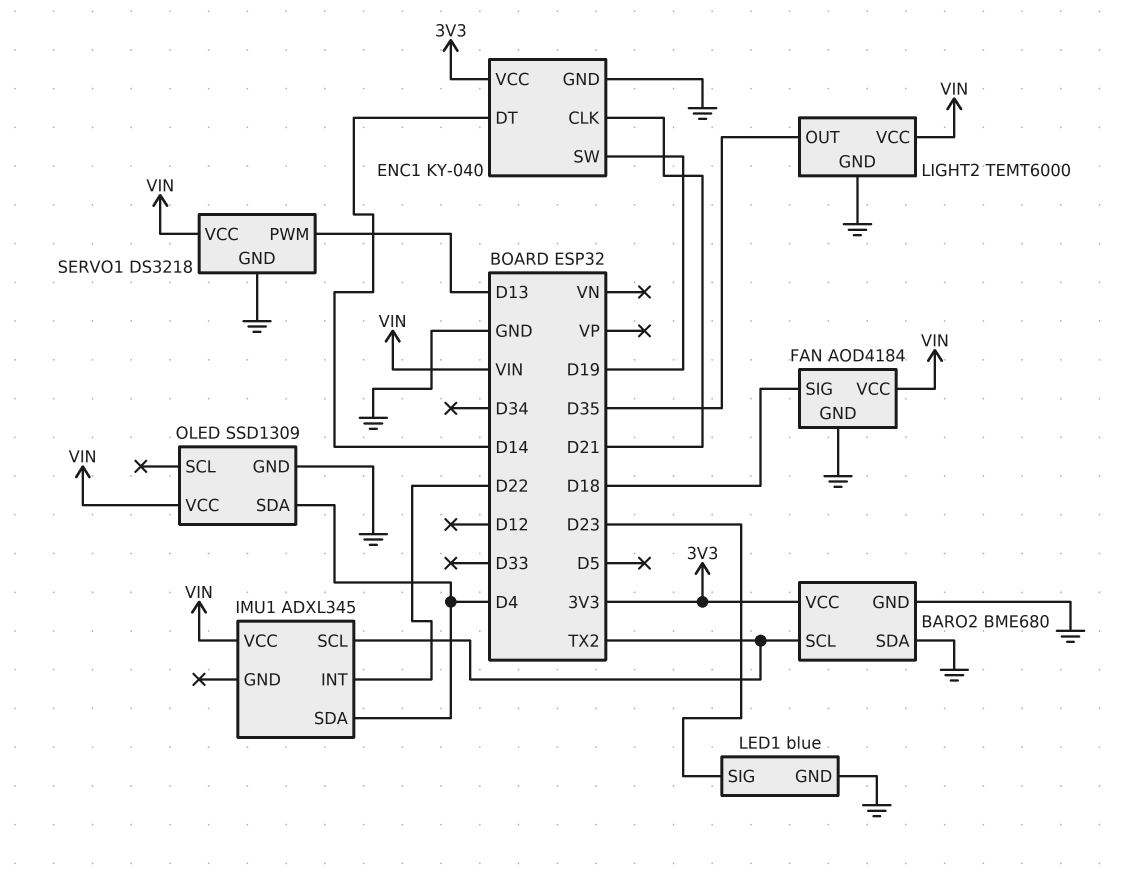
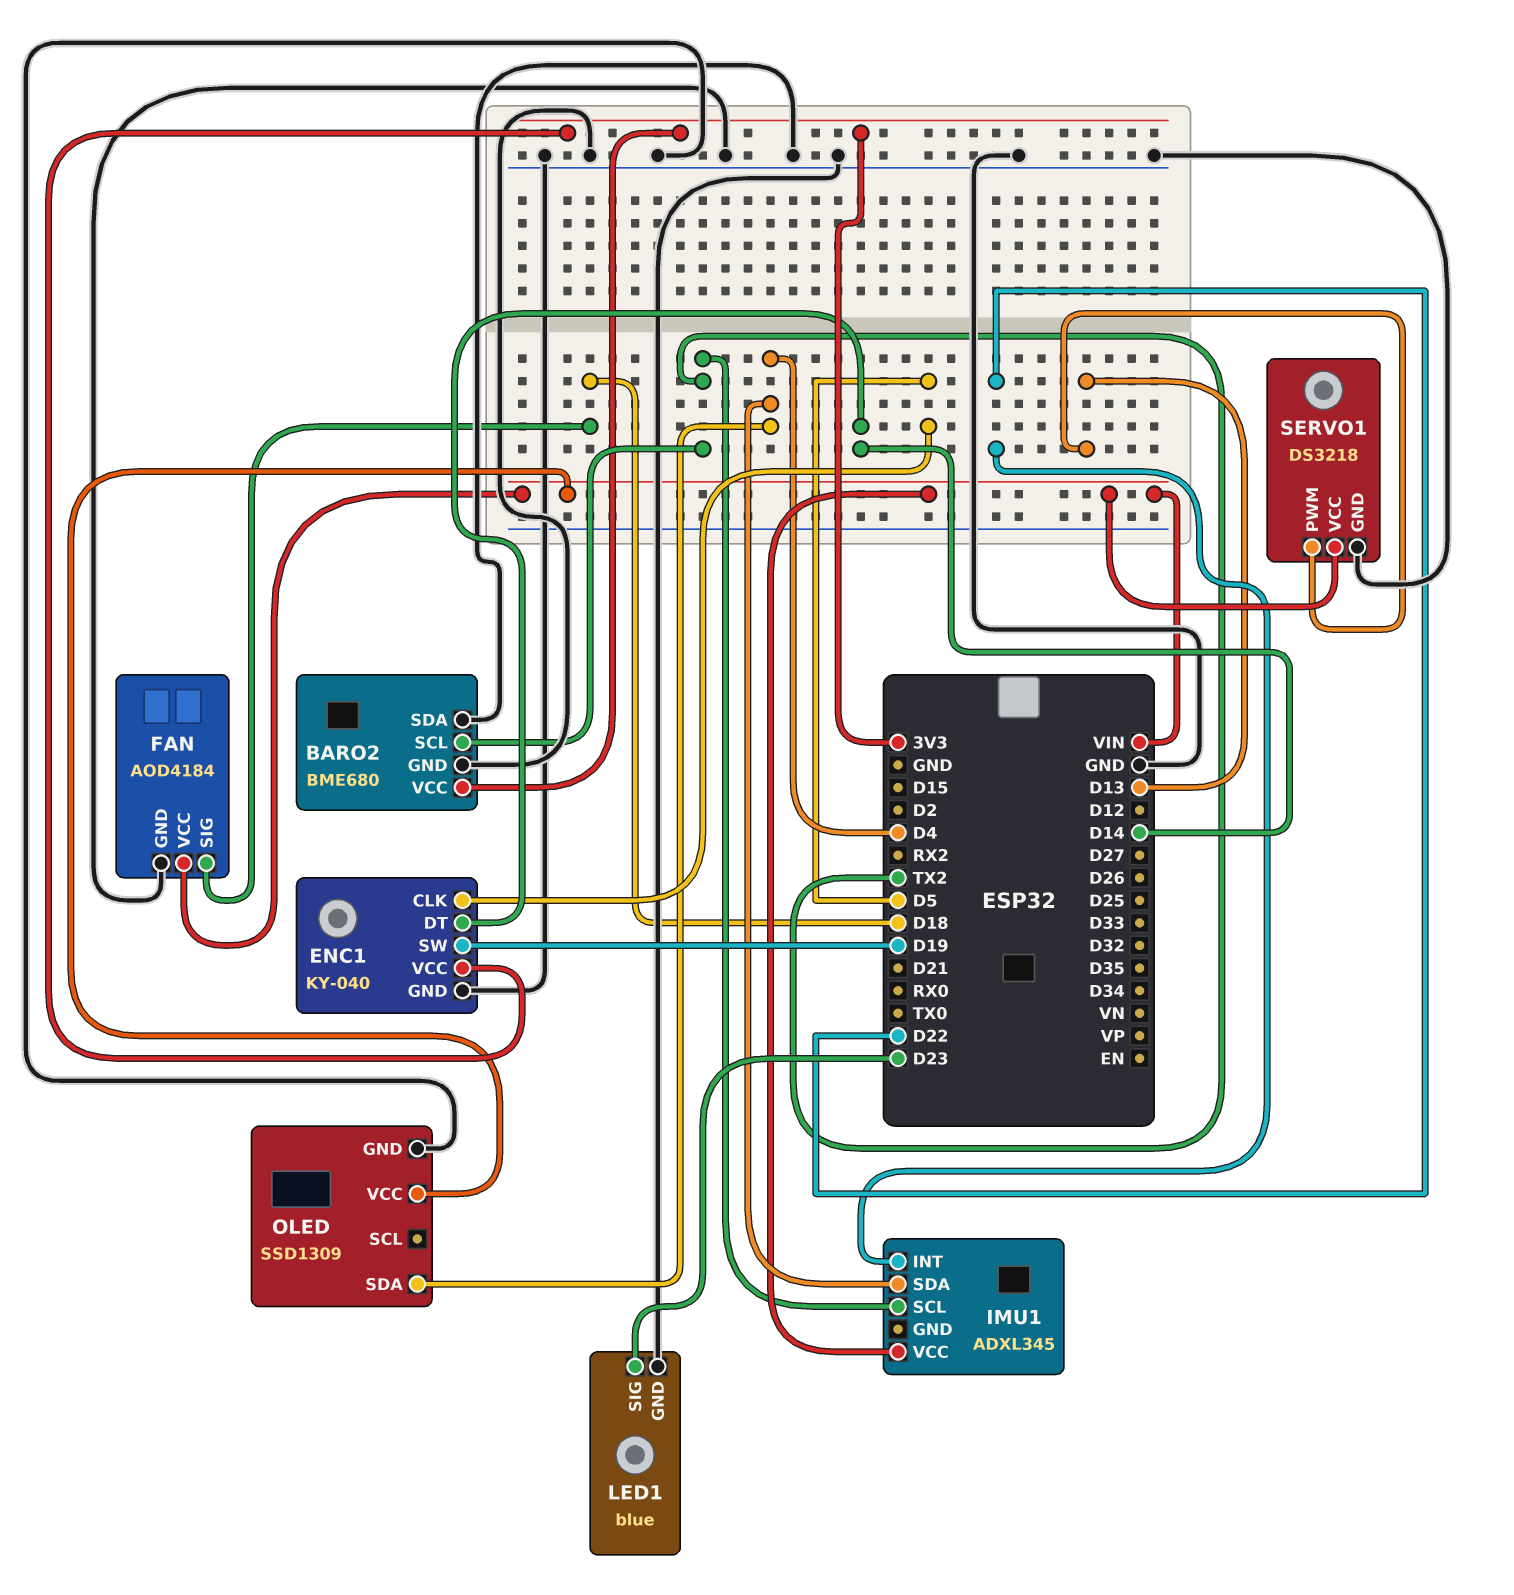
ENC1 pin CLK: D21 -> D5
LIGHT2: TEMT6000 -> none
LIGHT2 pin GND: GND -> none
LIGHT2 pin OUT: D35 -> none
LIGHT2 pin VCC: VIN -> none

